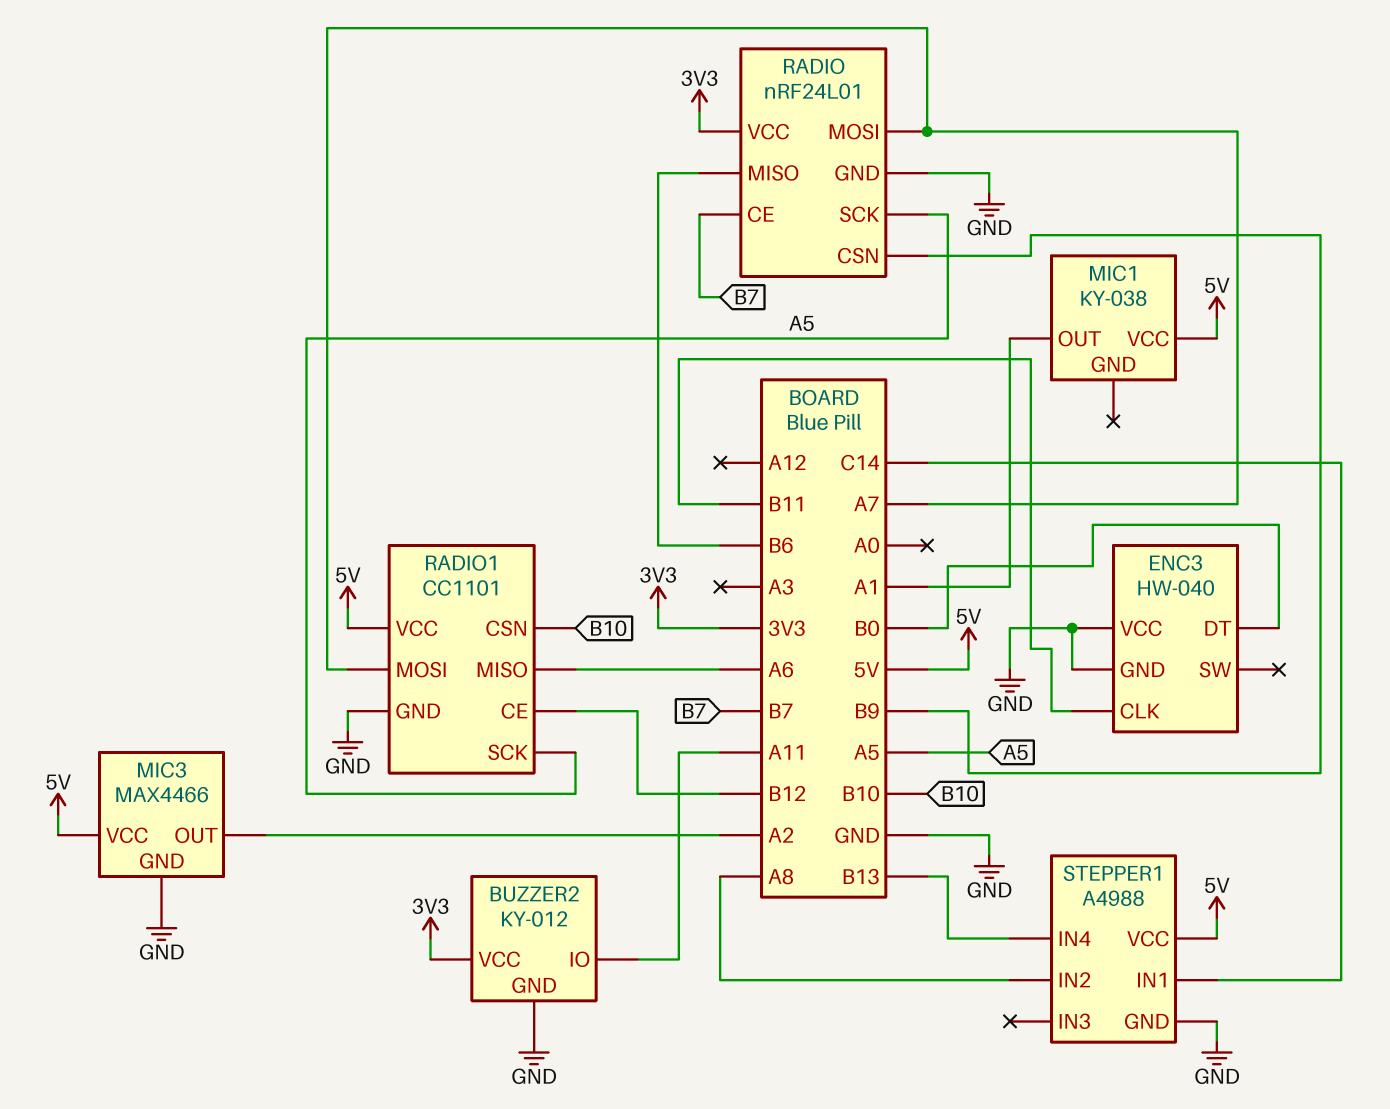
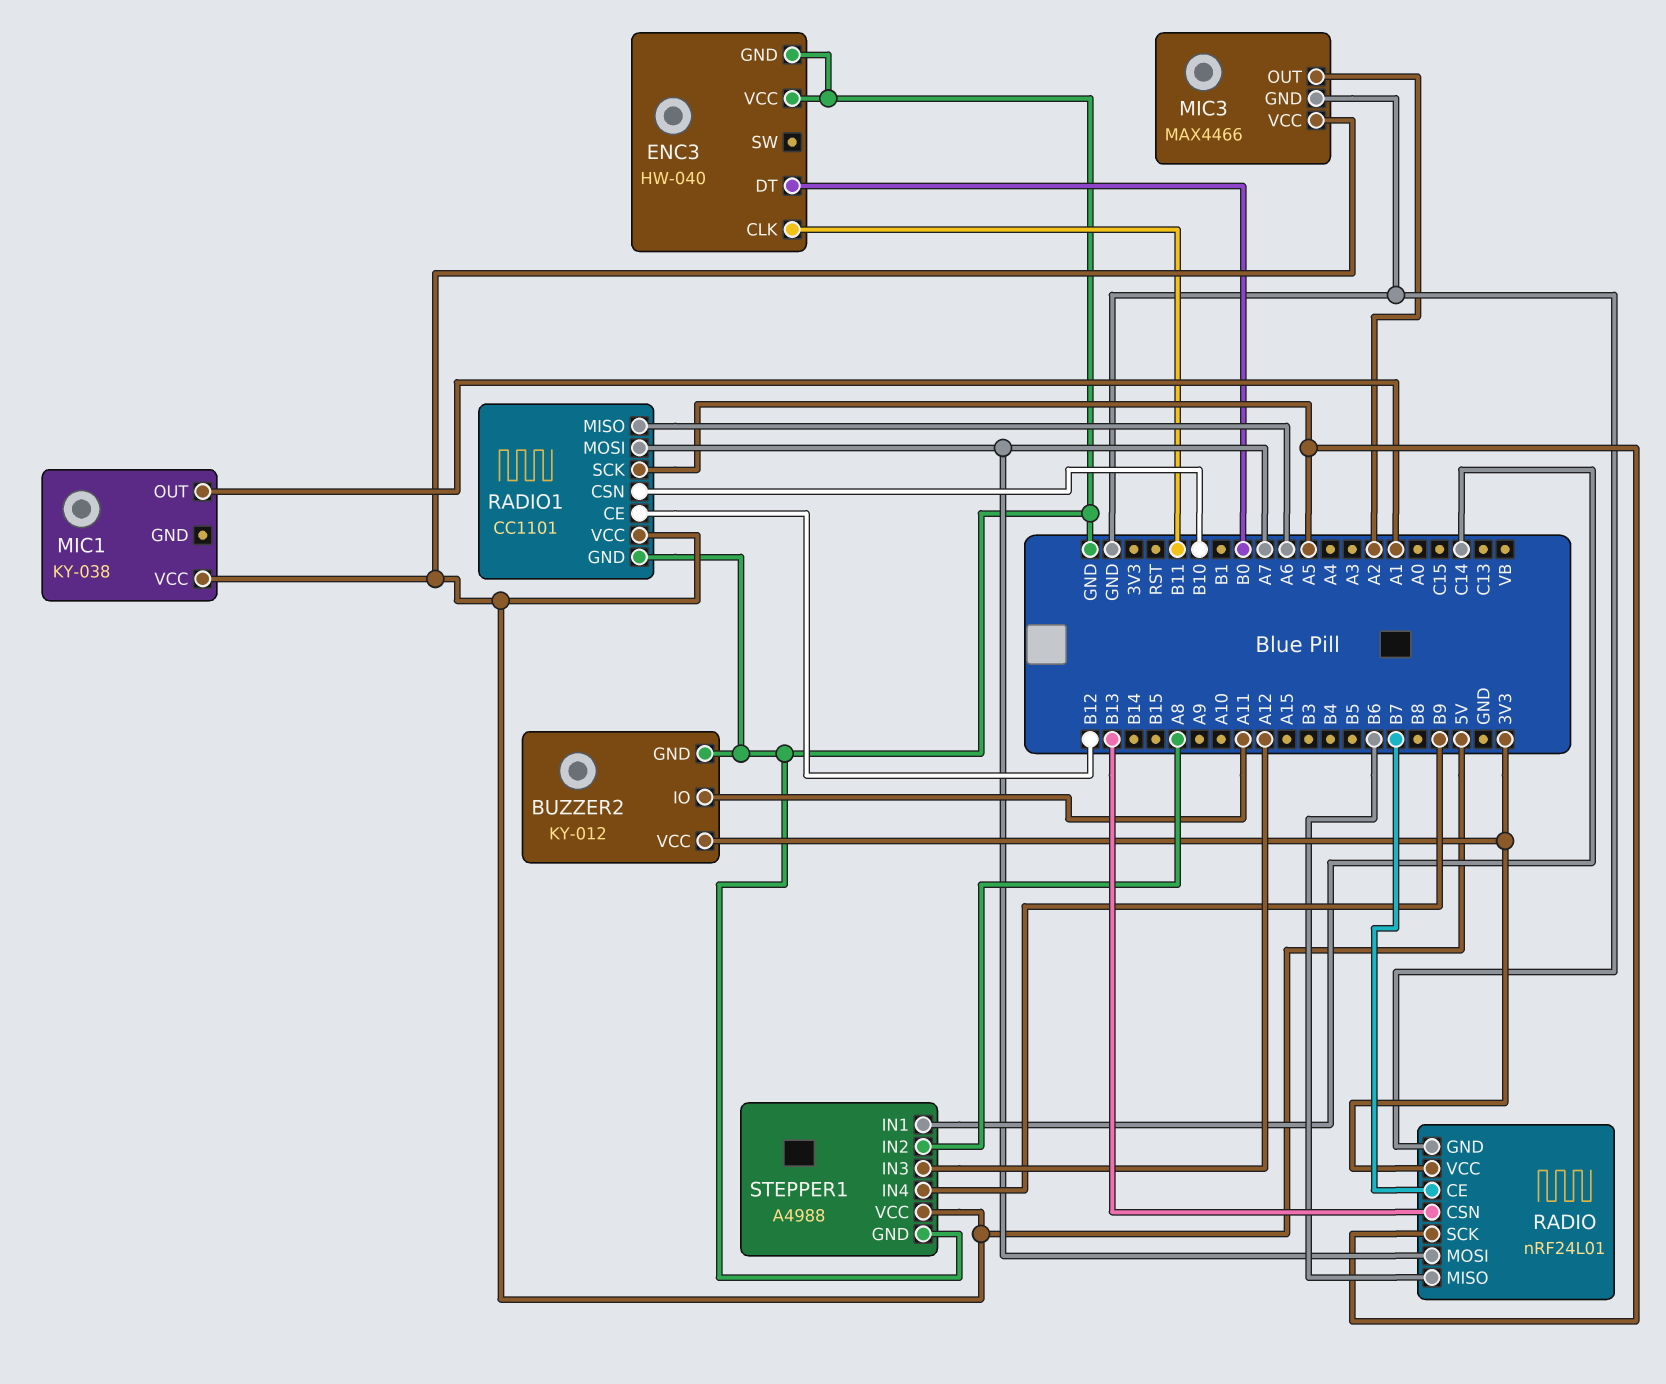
RADIO pin CSN: B9 -> B13
STEPPER1 pin IN3: none -> A12
STEPPER1 pin IN4: B13 -> B9

